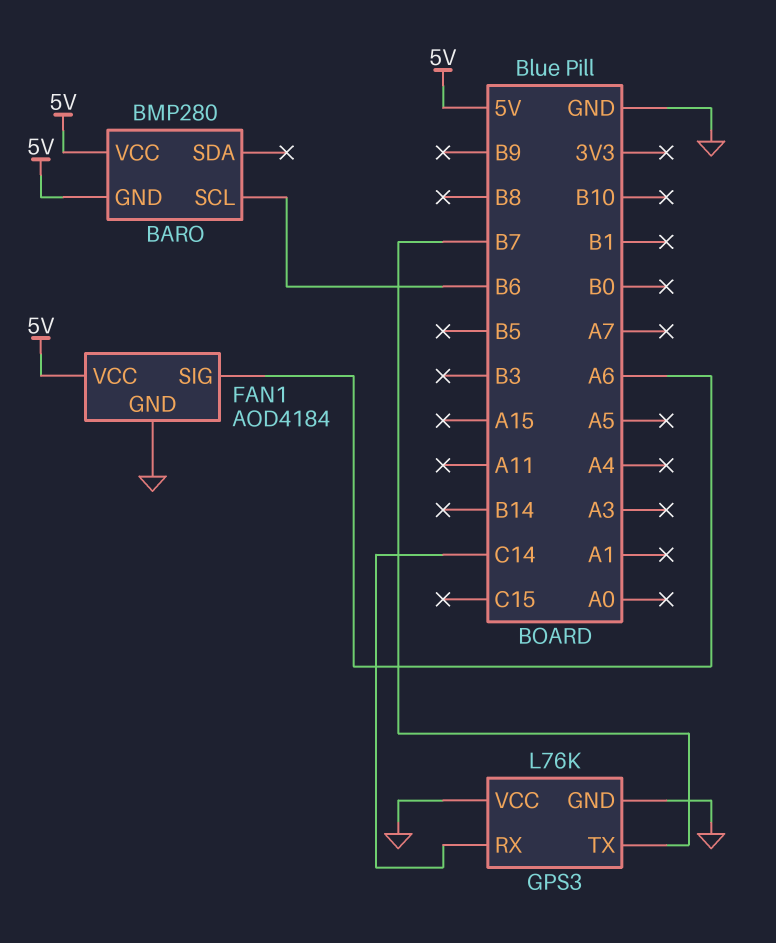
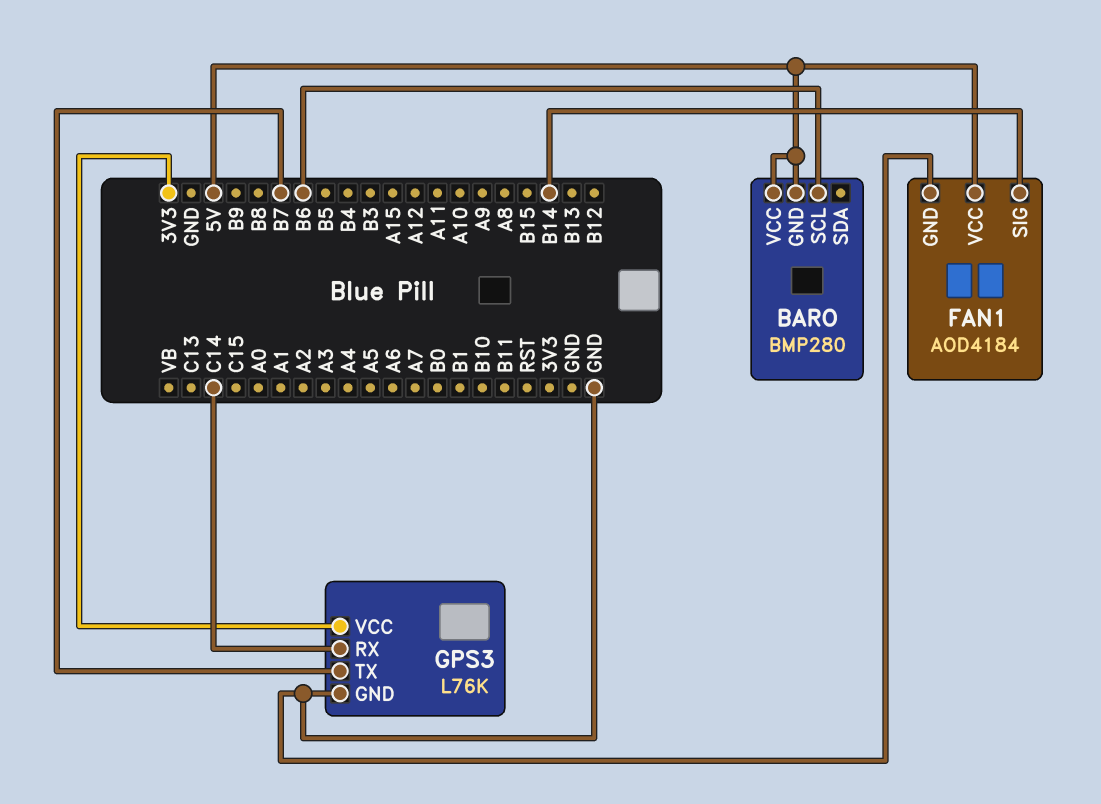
FAN1 pin SIG: A6 -> B14
GPS3 pin VCC: GND -> 3V3

